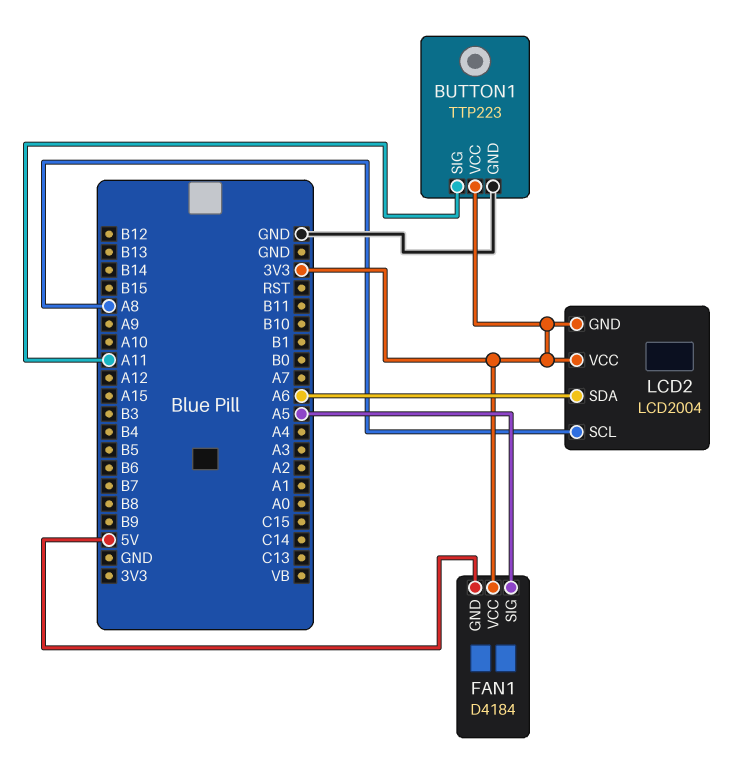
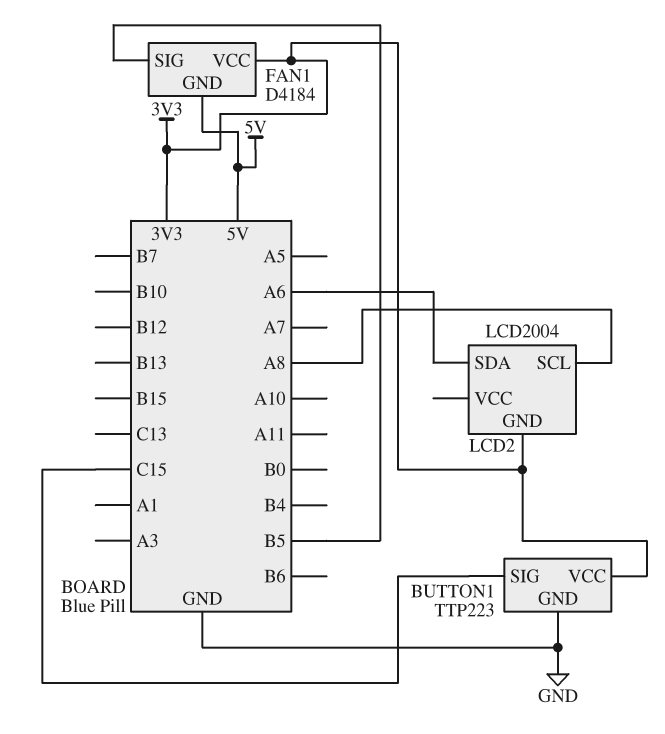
BUTTON1 pin SIG: A11 -> C15
FAN1 pin SIG: A5 -> B5
LCD2 pin VCC: 3V3 -> none

